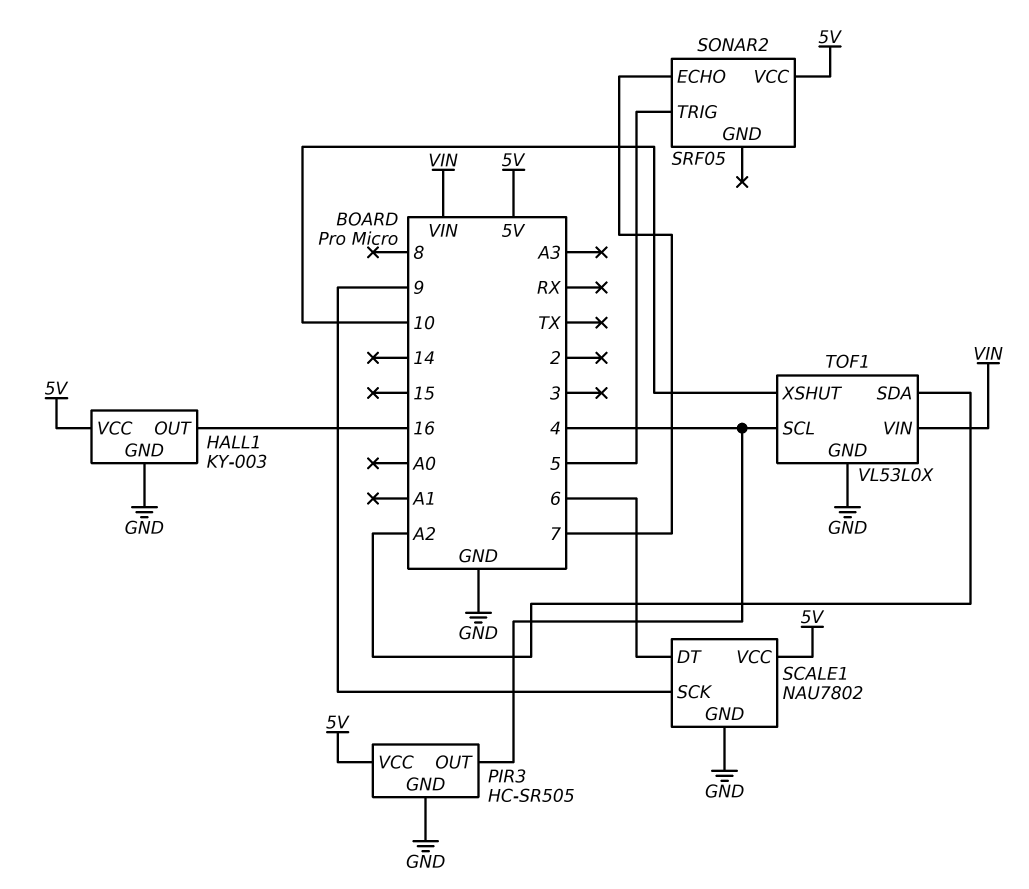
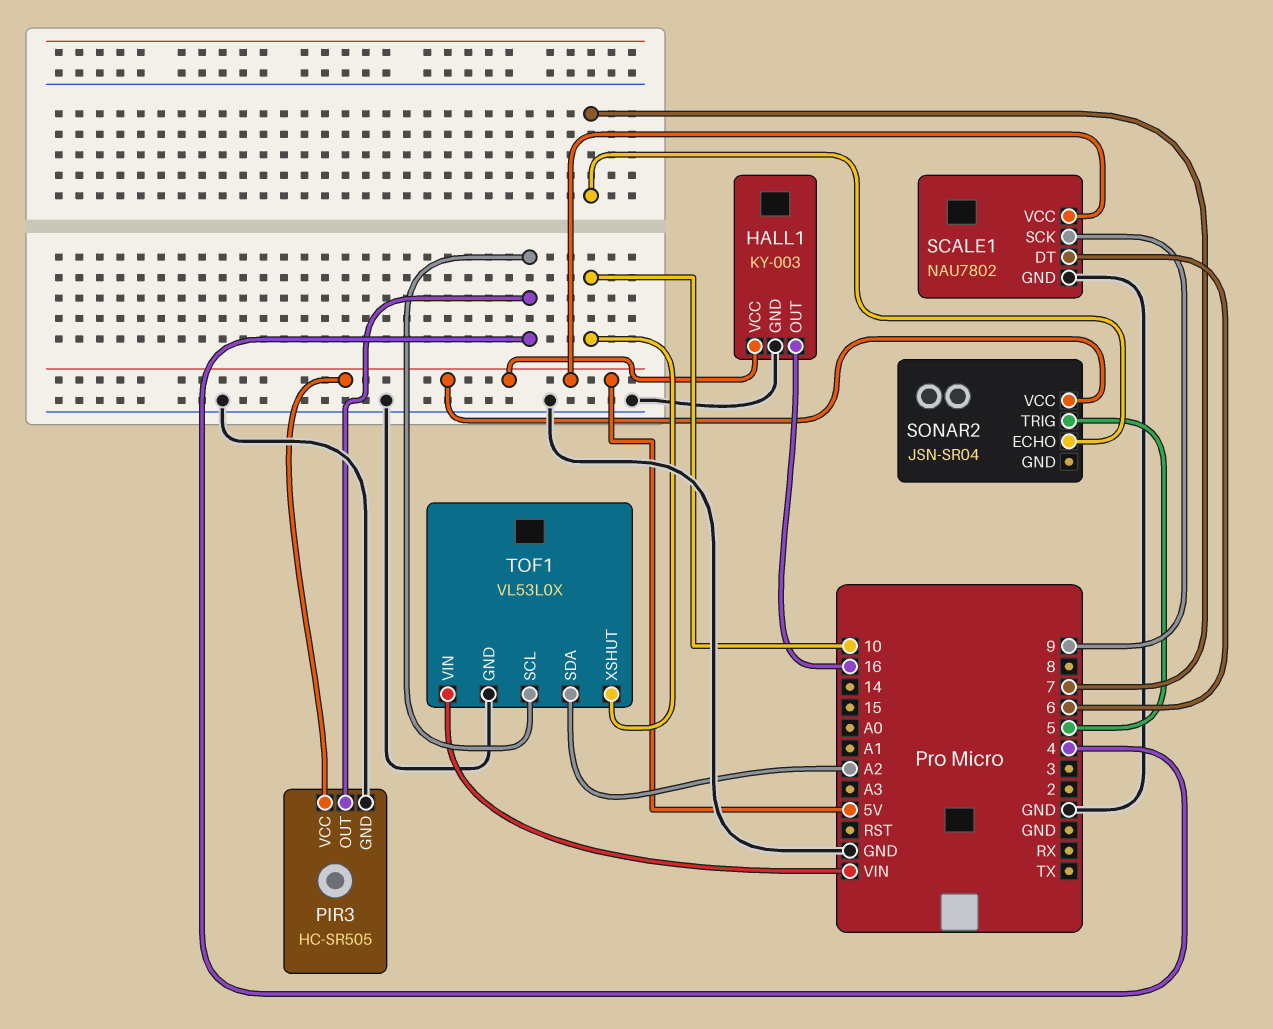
SONAR2: SRF05 -> JSN-SR04

